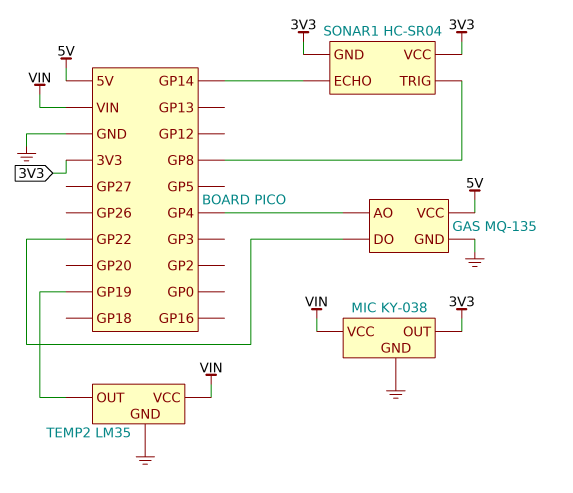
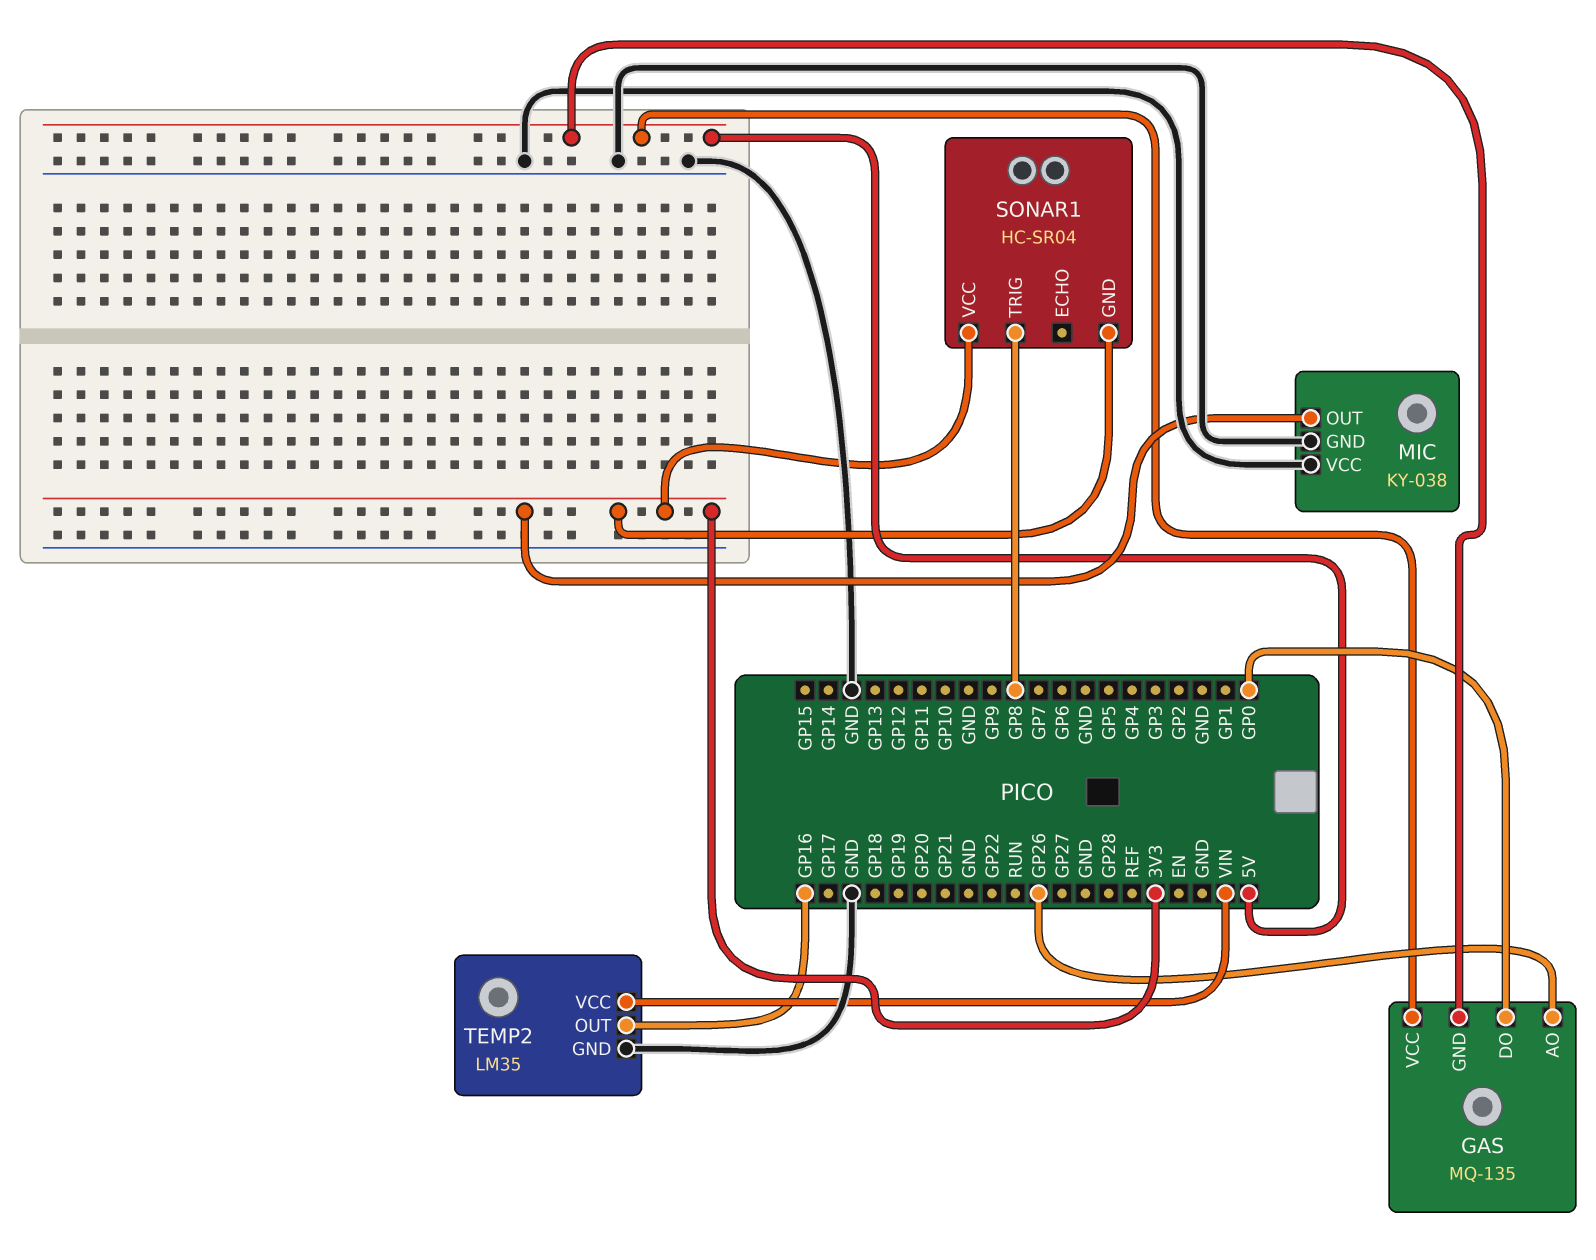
GAS pin AO: GP4 -> GP26
GAS pin DO: GP22 -> GP0
GAS pin GND: GND -> 5V
MIC pin VCC: VIN -> GND
SONAR1 pin ECHO: GP14 -> none
TEMP2 pin OUT: GP19 -> GP16

